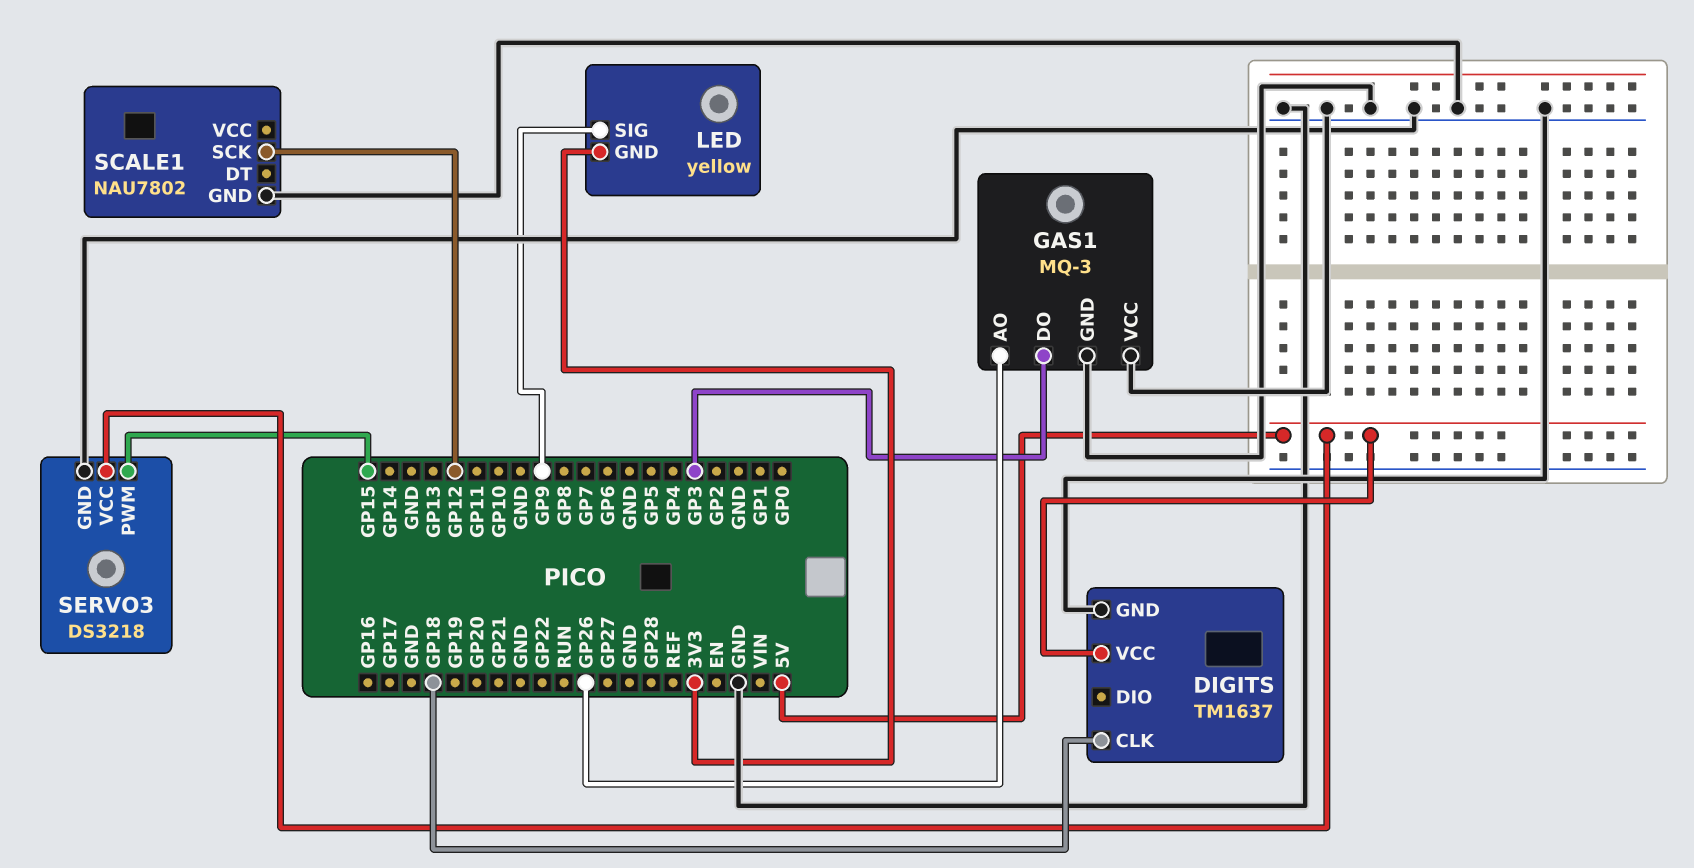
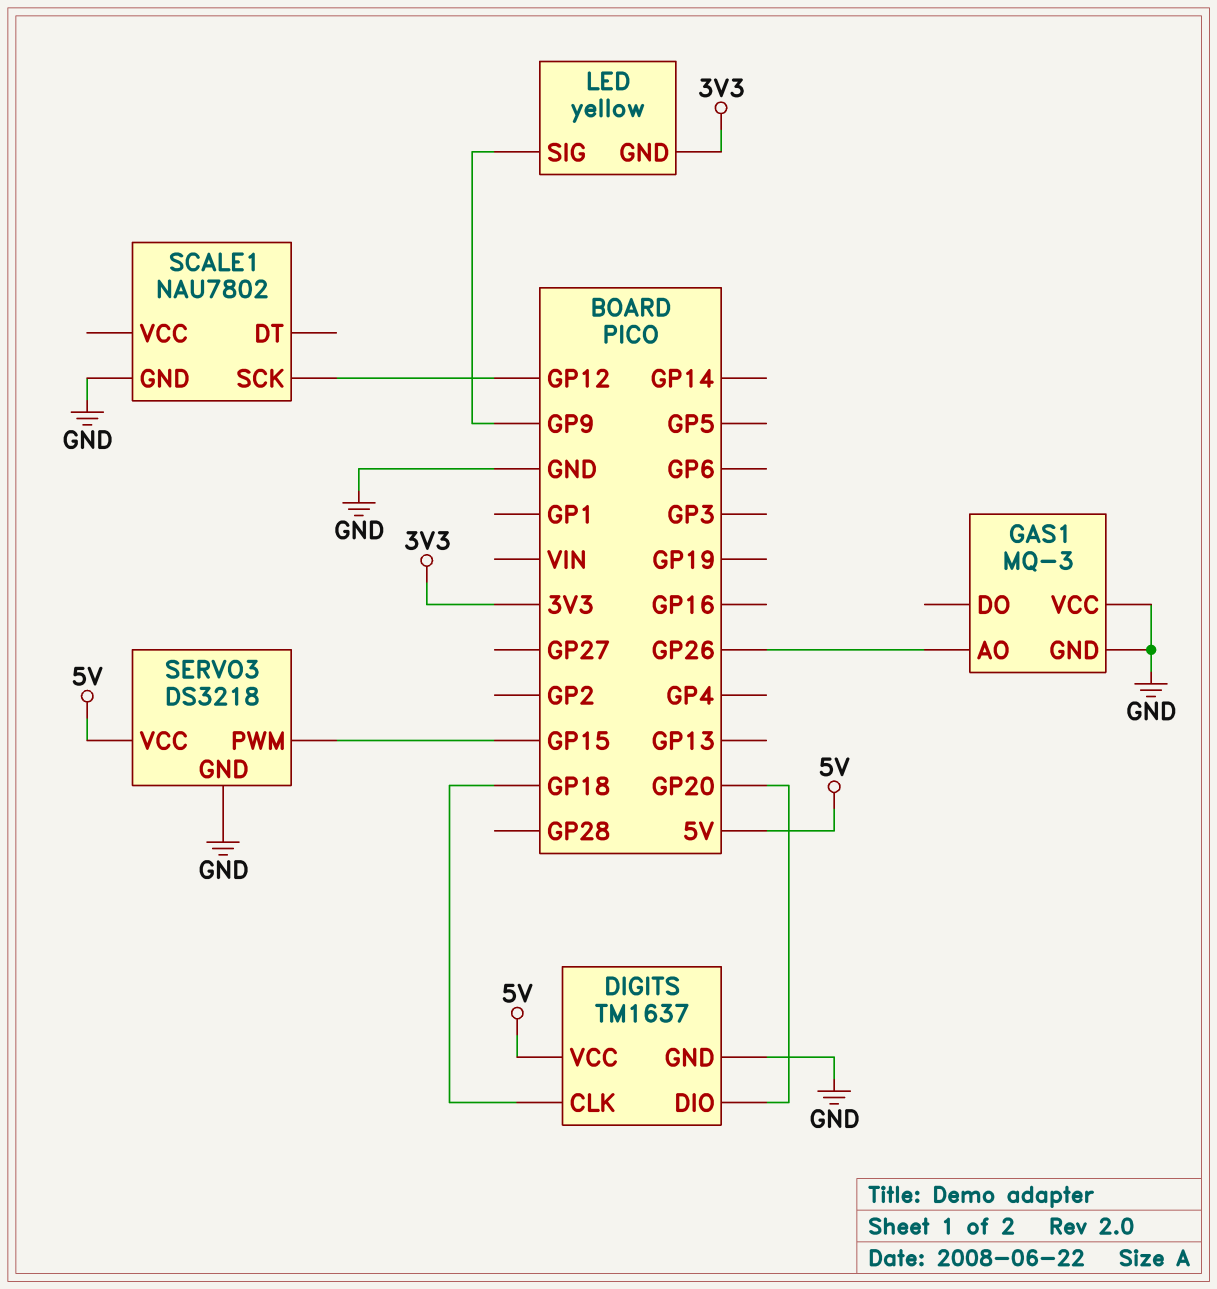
DIGITS pin DIO: none -> GP20
GAS1 pin DO: GP3 -> none

